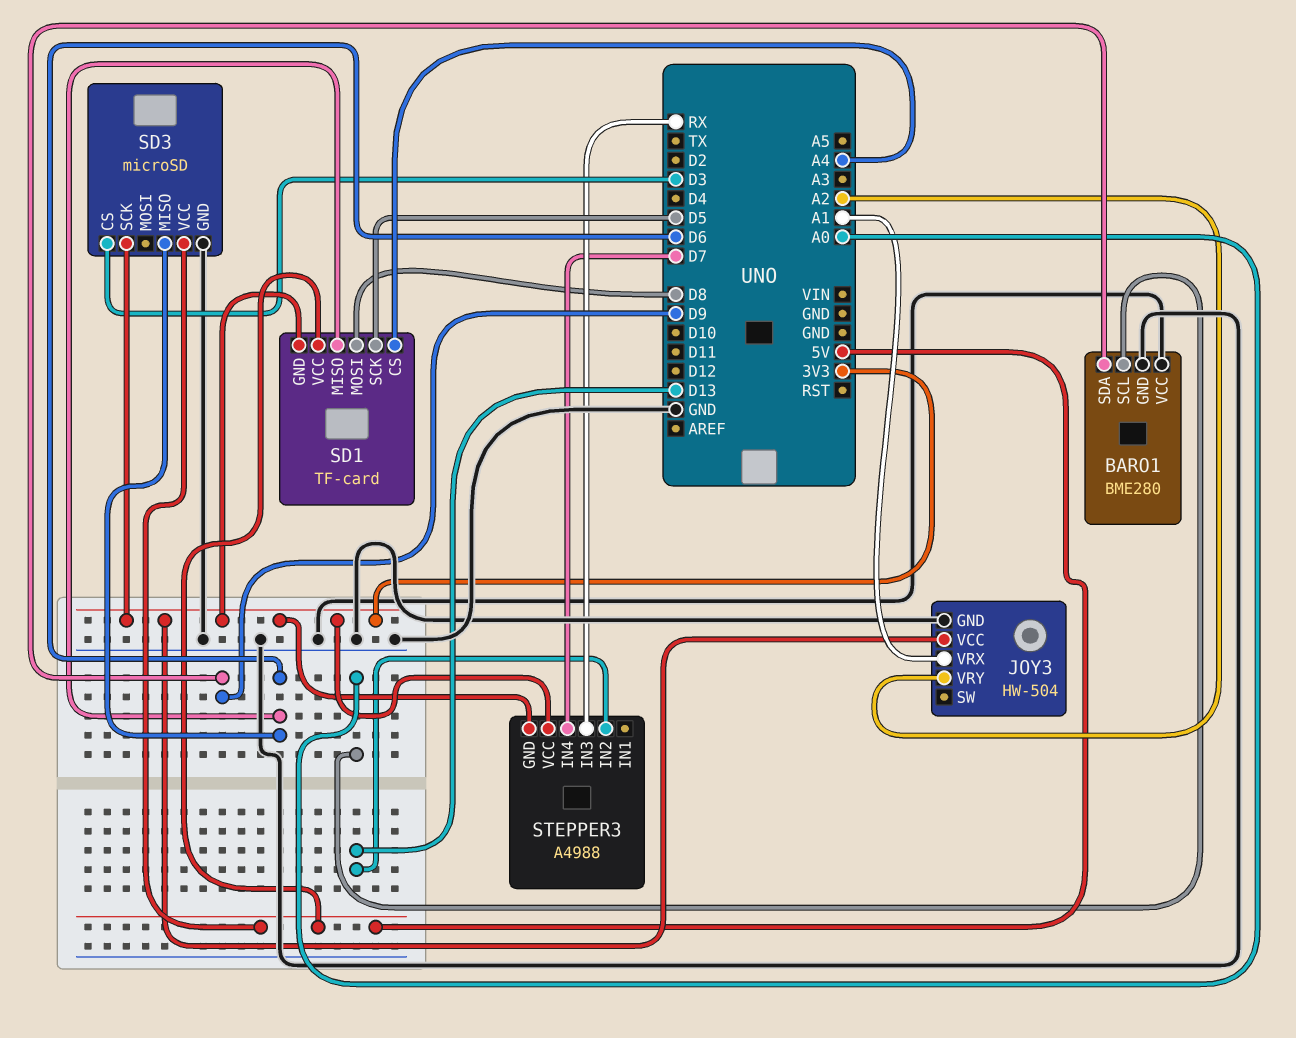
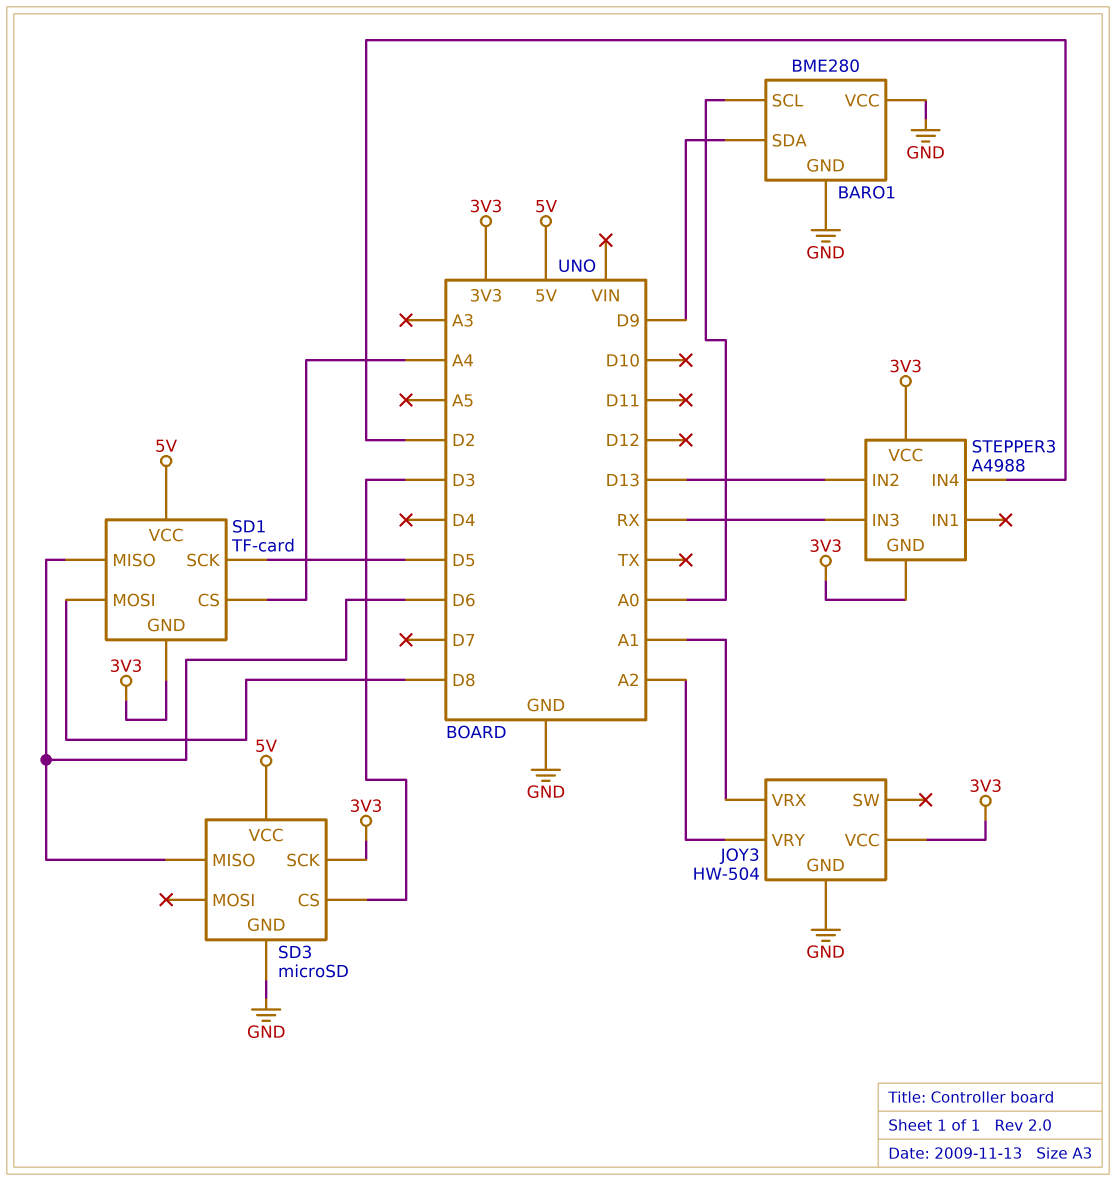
STEPPER3 pin IN4: D7 -> D2

